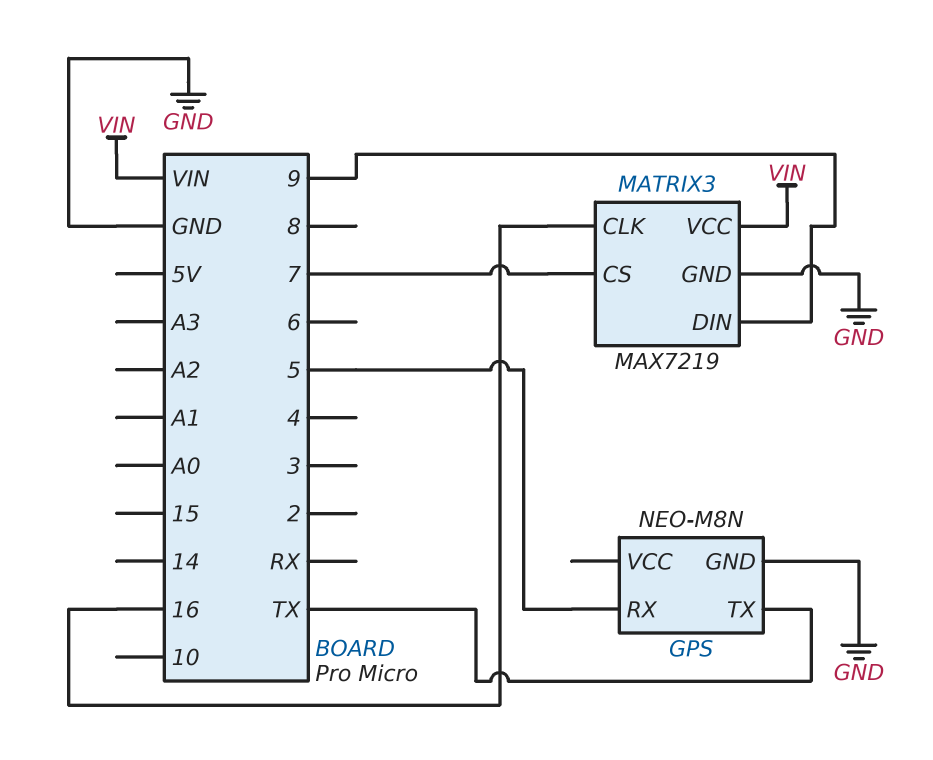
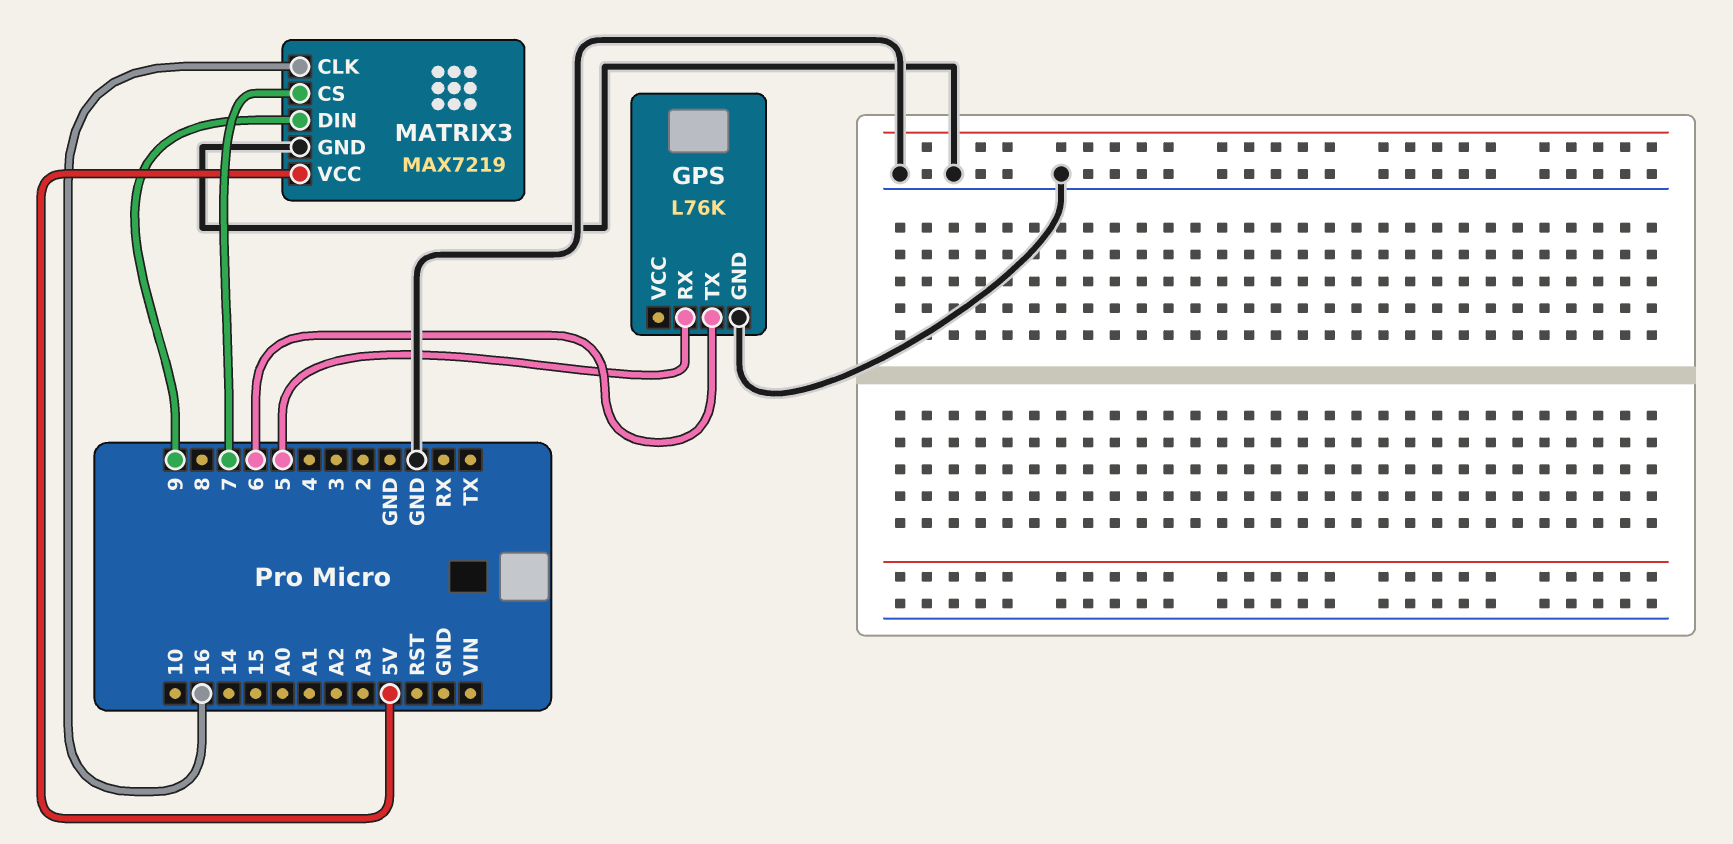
GPS: NEO-M8N -> L76K
GPS pin TX: TX -> 6
MATRIX3 pin VCC: VIN -> 5V

